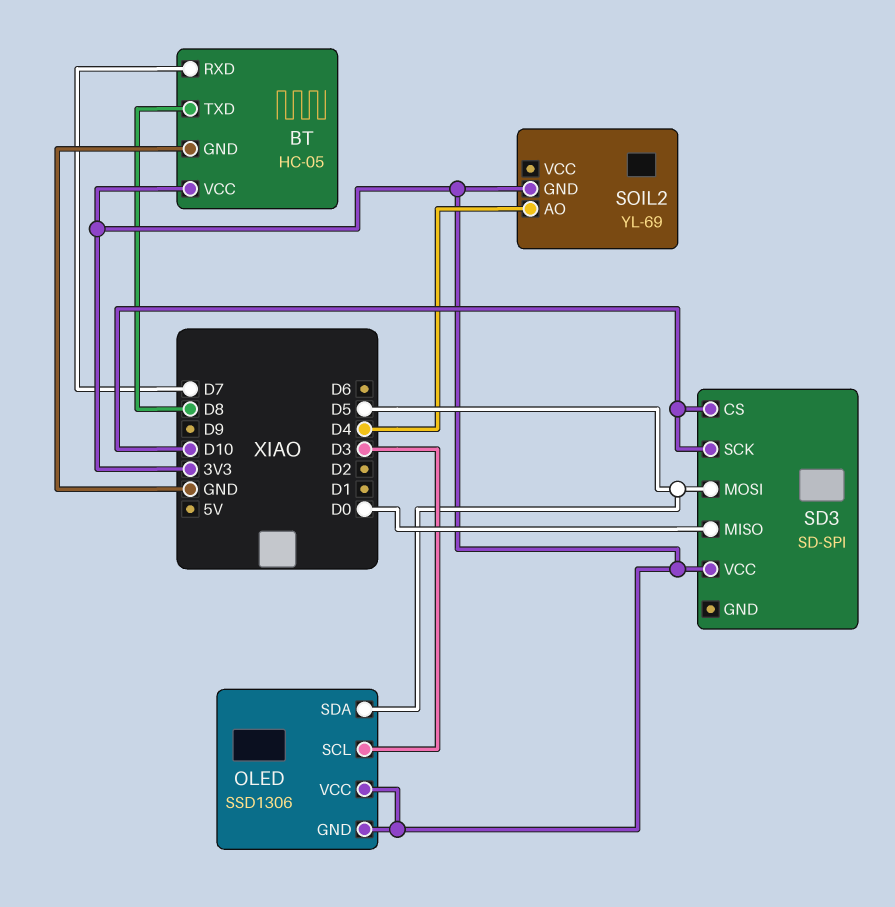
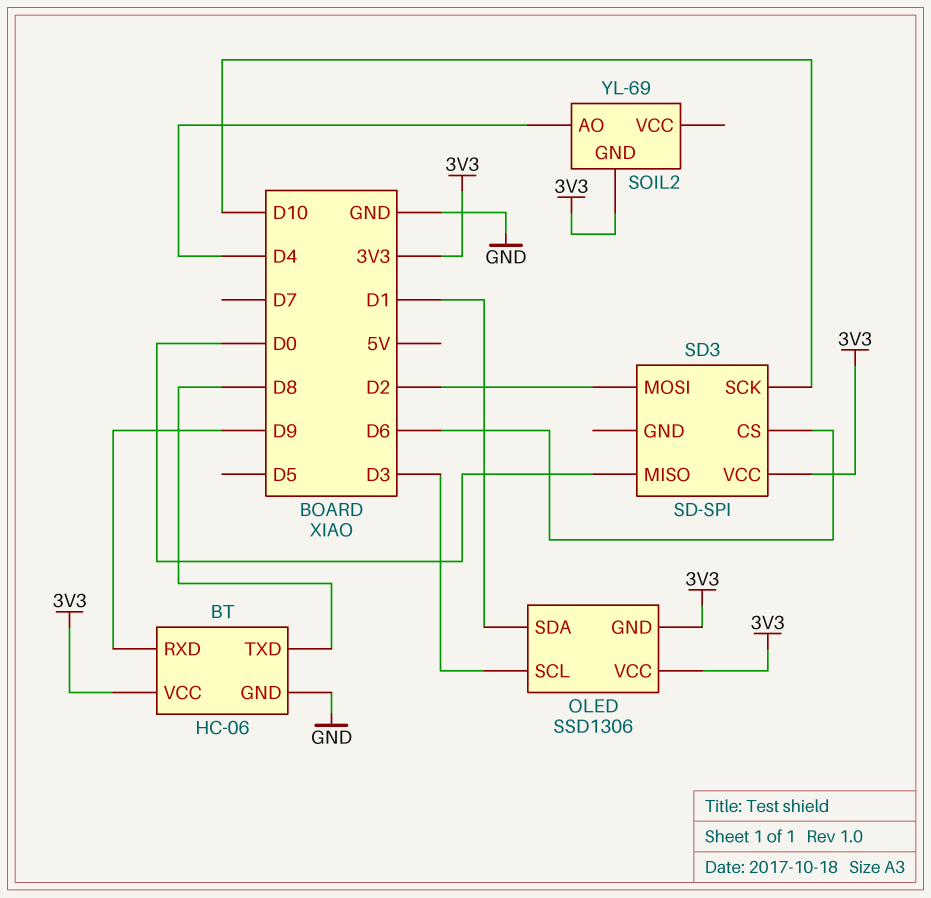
BT: HC-05 -> HC-06
BT pin RXD: D7 -> D9
OLED pin SDA: D5 -> D1
SD3 pin CS: D10 -> D6
SD3 pin MOSI: D5 -> D2

